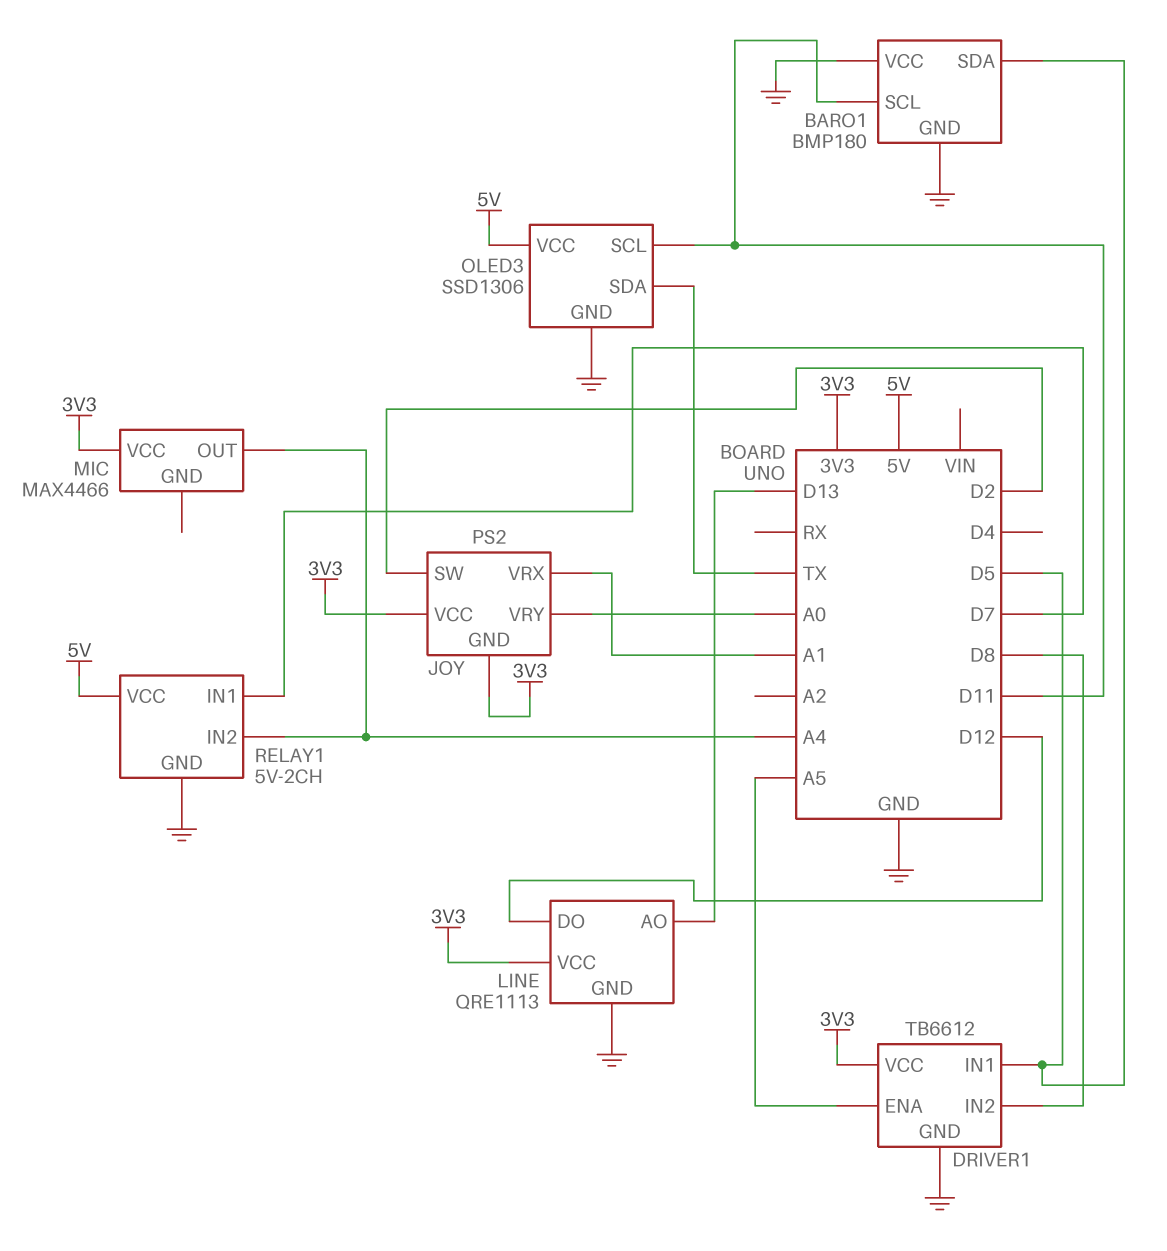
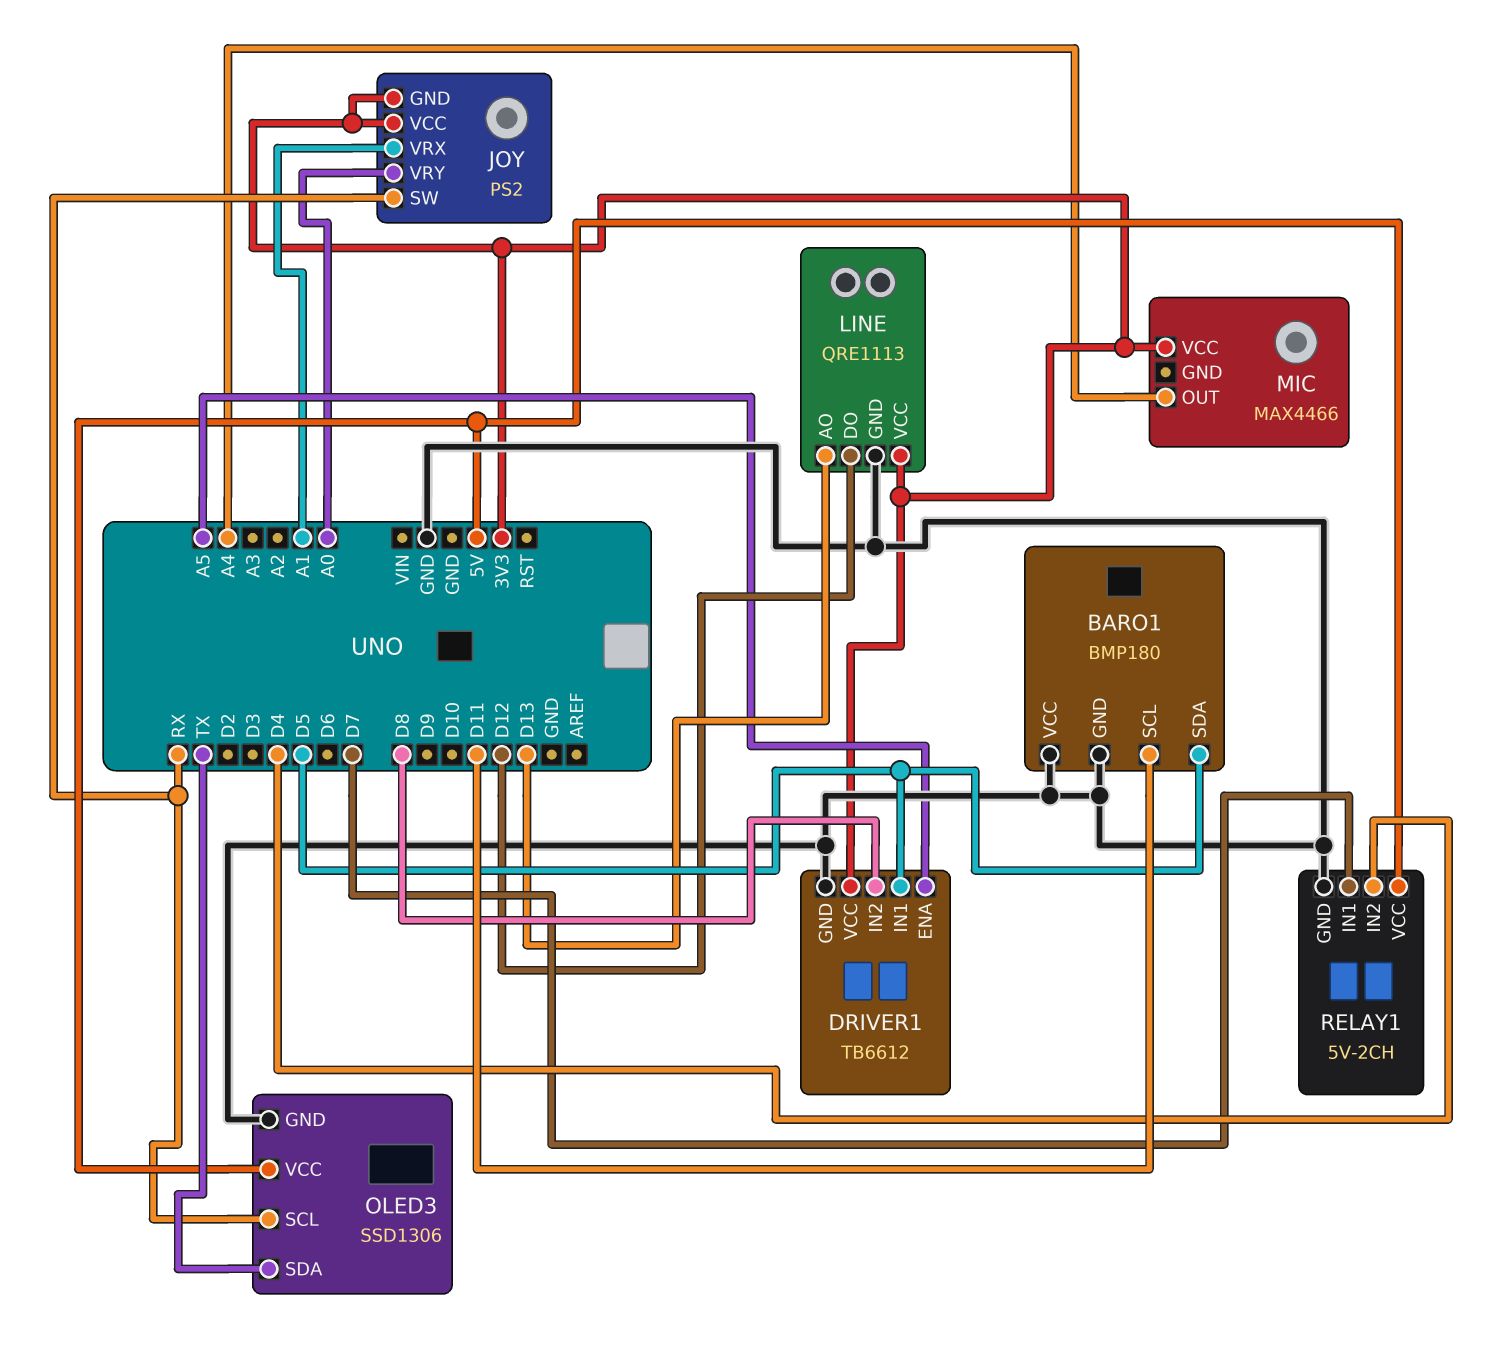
JOY pin SW: D2 -> RX
OLED3 pin SCL: D11 -> RX
RELAY1 pin IN2: A4 -> D4

